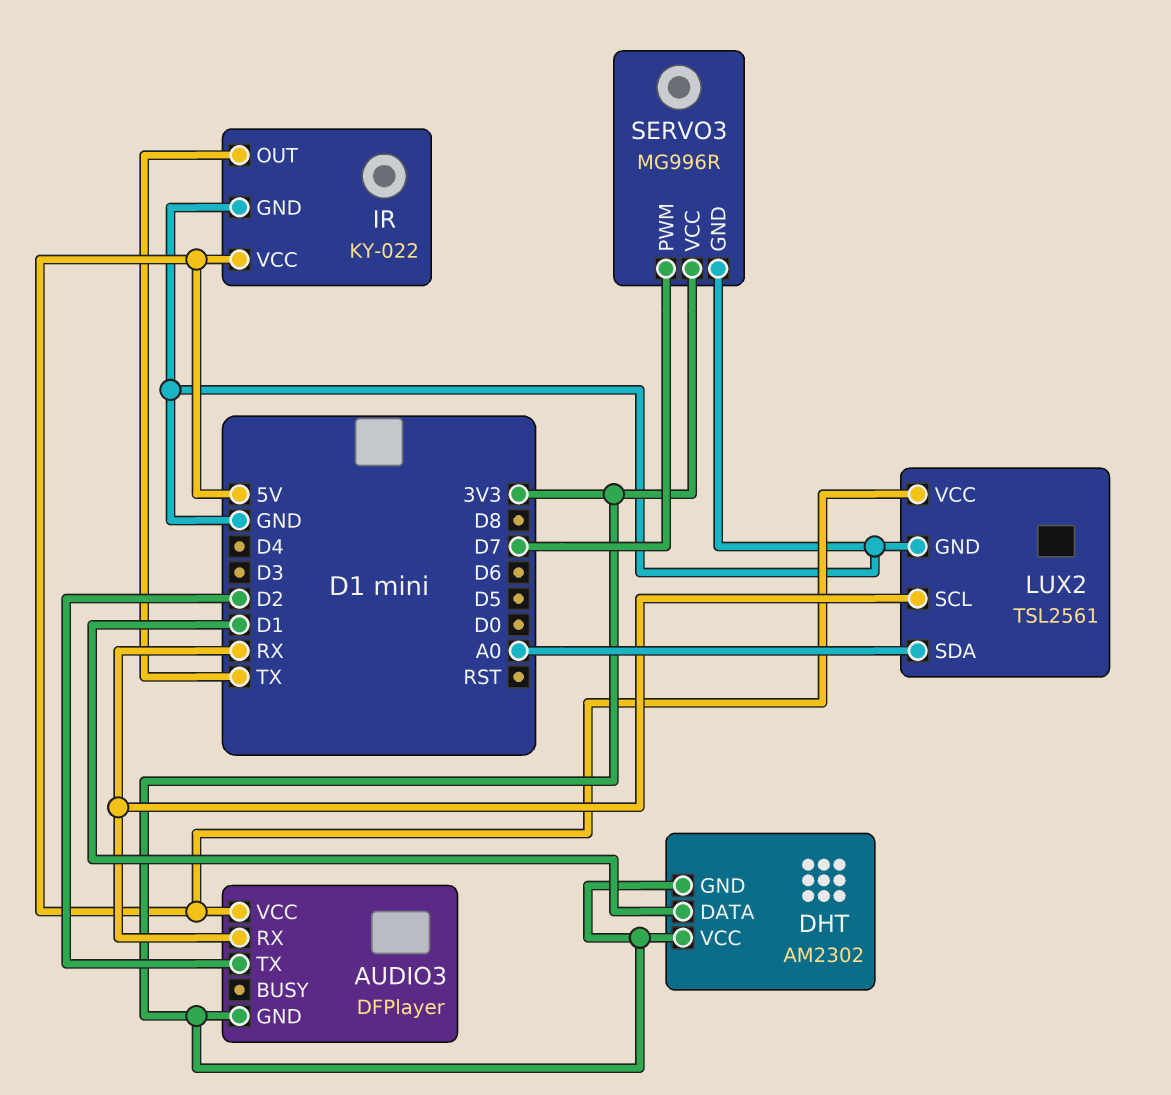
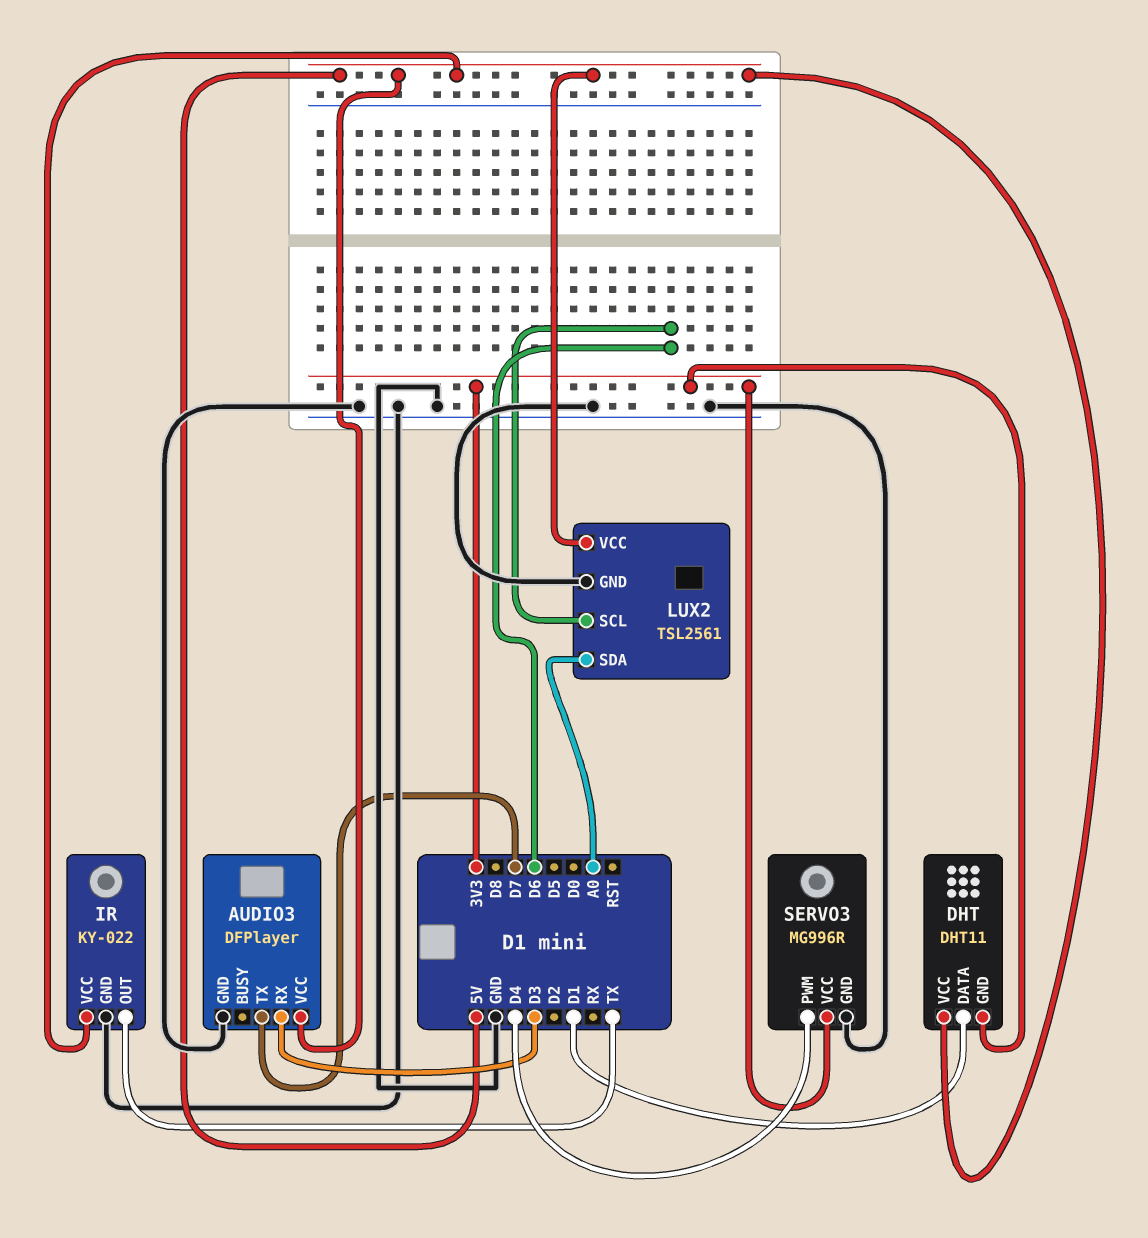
AUDIO3 pin GND: 3V3 -> GND
AUDIO3 pin RX: RX -> D3
AUDIO3 pin TX: D2 -> D7
DHT: AM2302 -> DHT11
DHT pin VCC: 3V3 -> 5V
LUX2 pin SCL: RX -> D6
SERVO3 pin PWM: D7 -> D4

